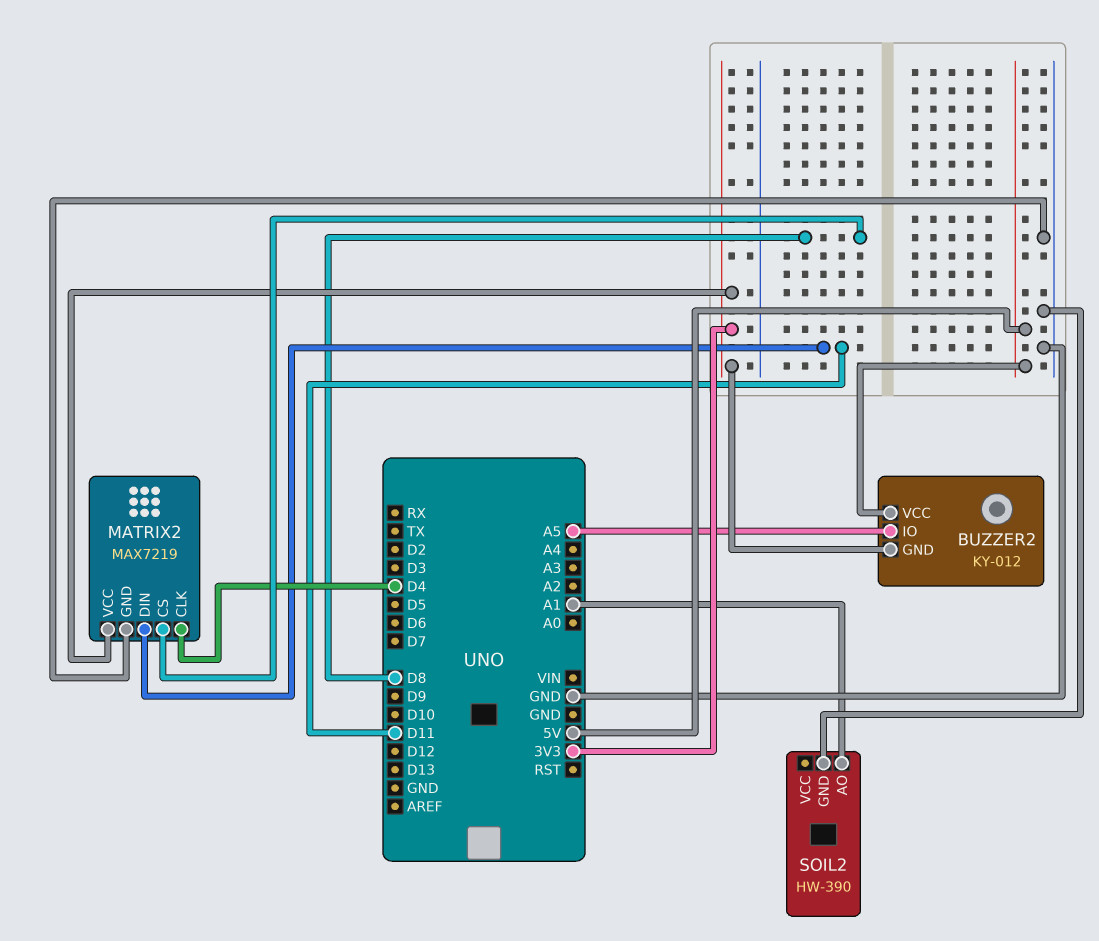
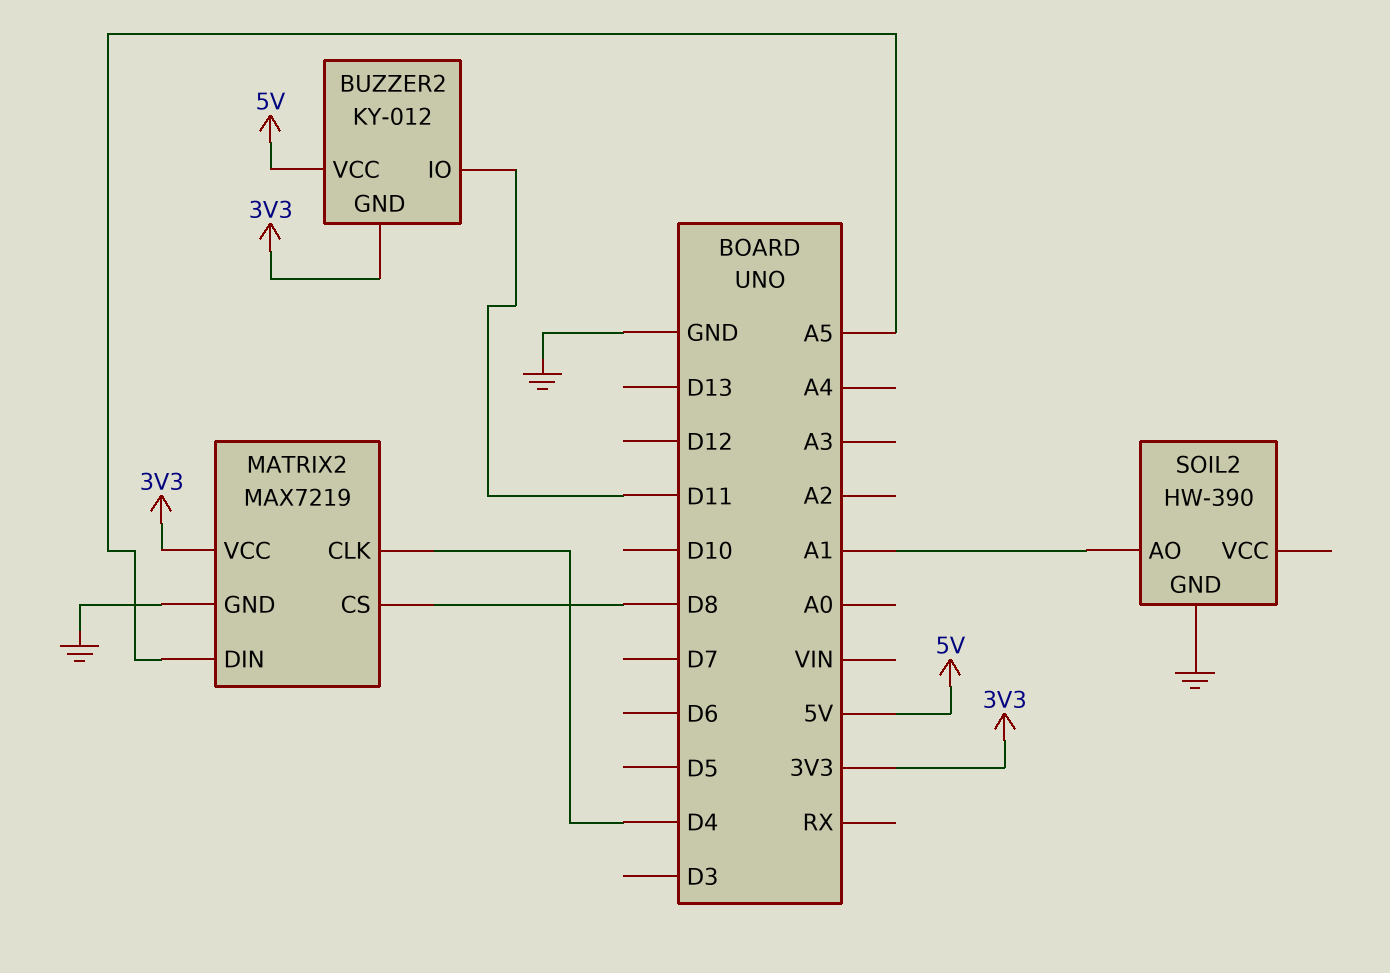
BUZZER2 pin IO: A5 -> D11
MATRIX2 pin DIN: D11 -> A5

